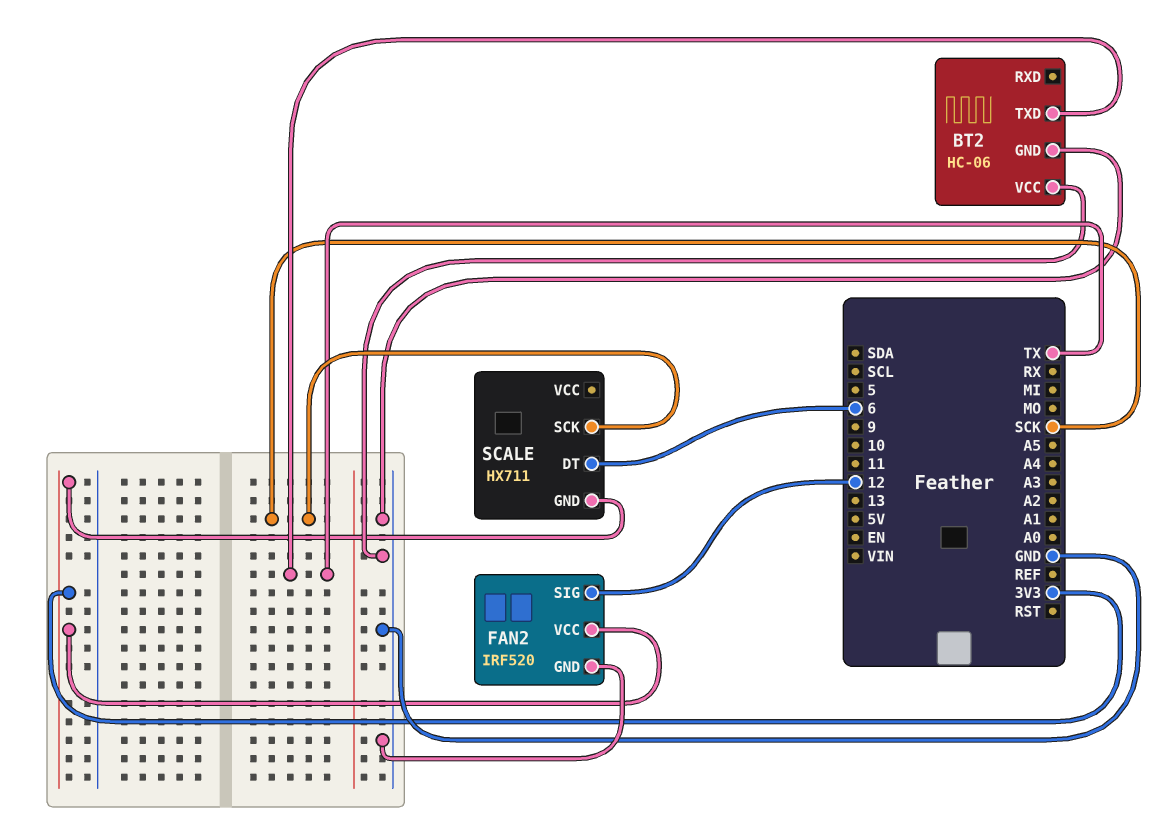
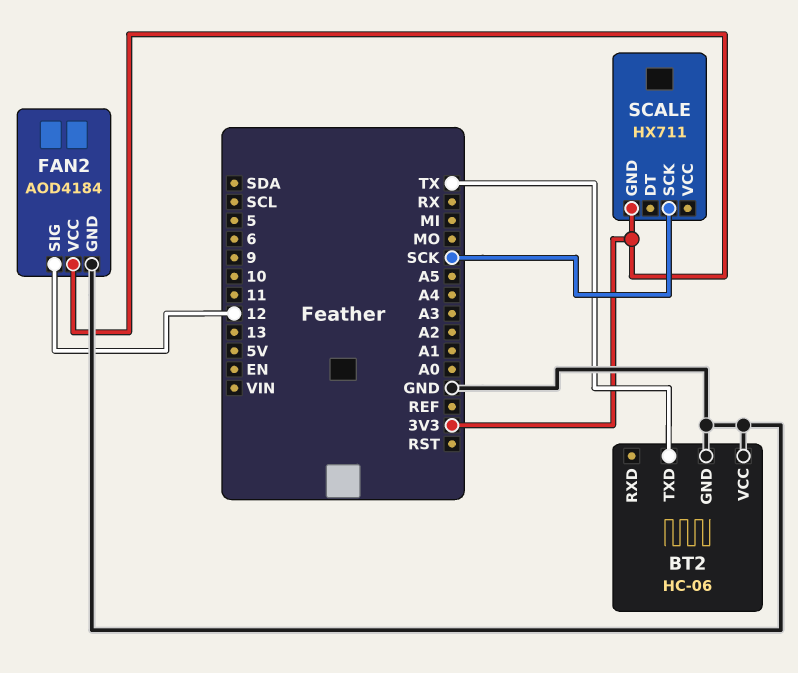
FAN2: IRF520 -> AOD4184
SCALE pin DT: 6 -> none

